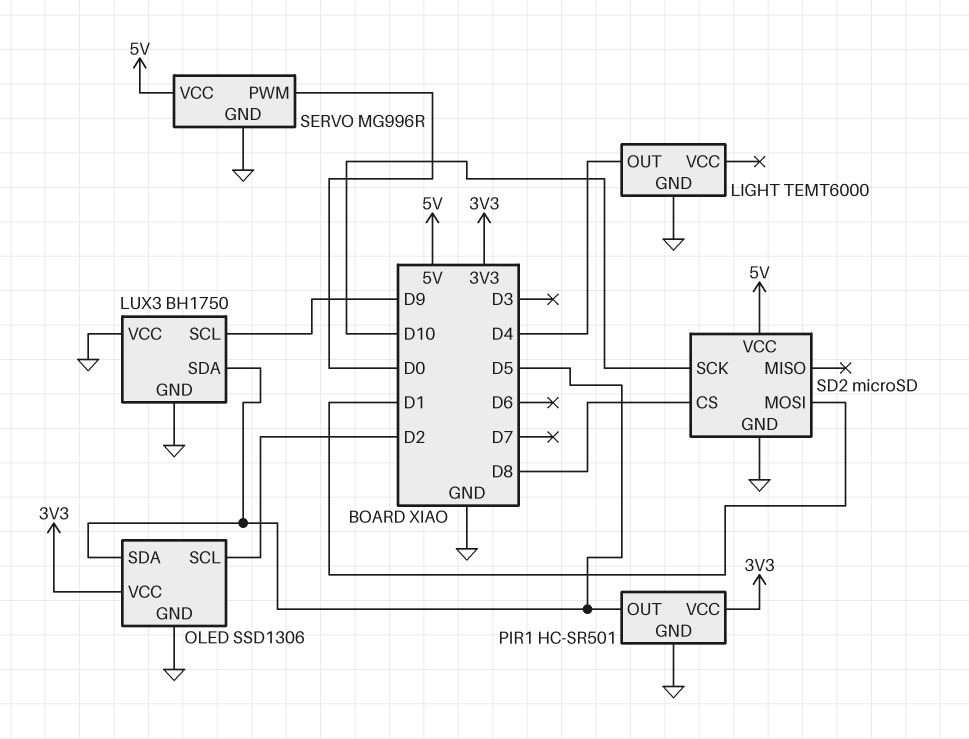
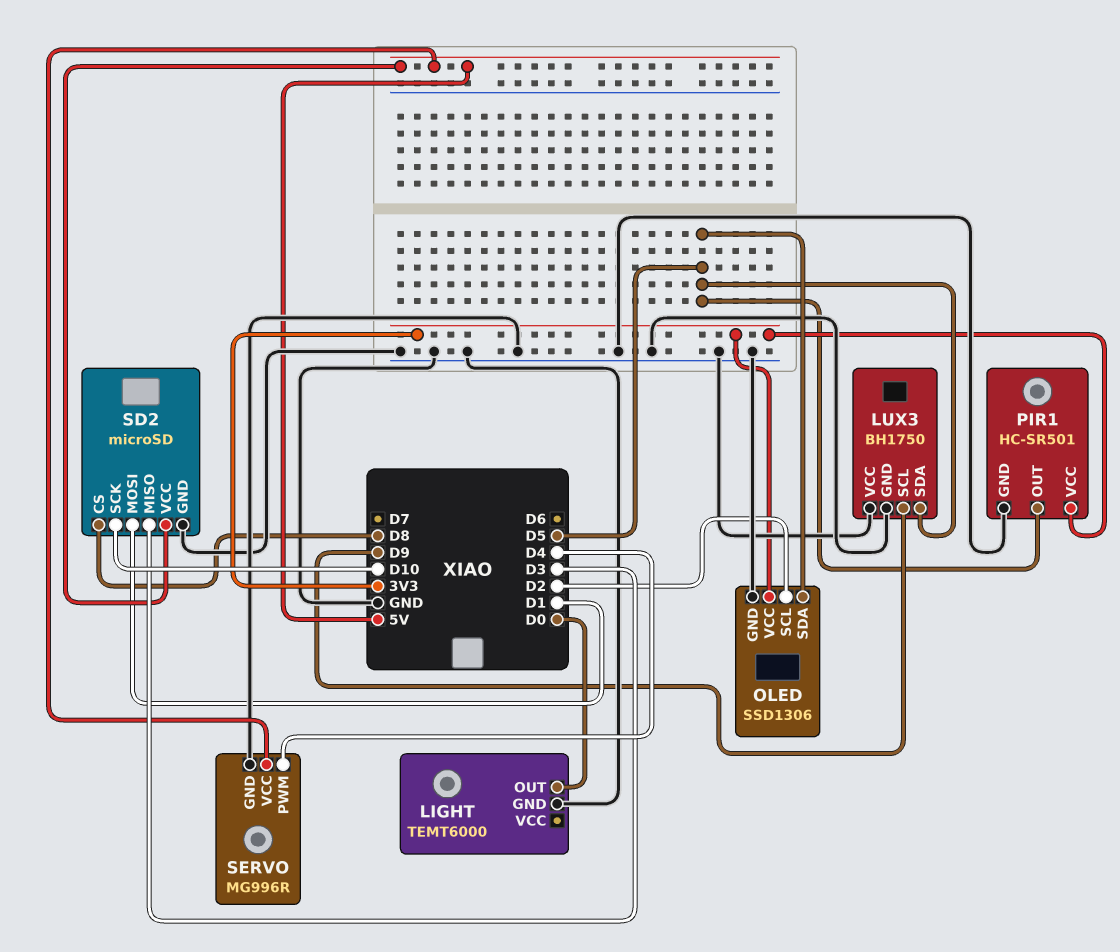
LIGHT pin OUT: D4 -> D0
SD2 pin MISO: none -> D3
SERVO pin PWM: D0 -> D4

